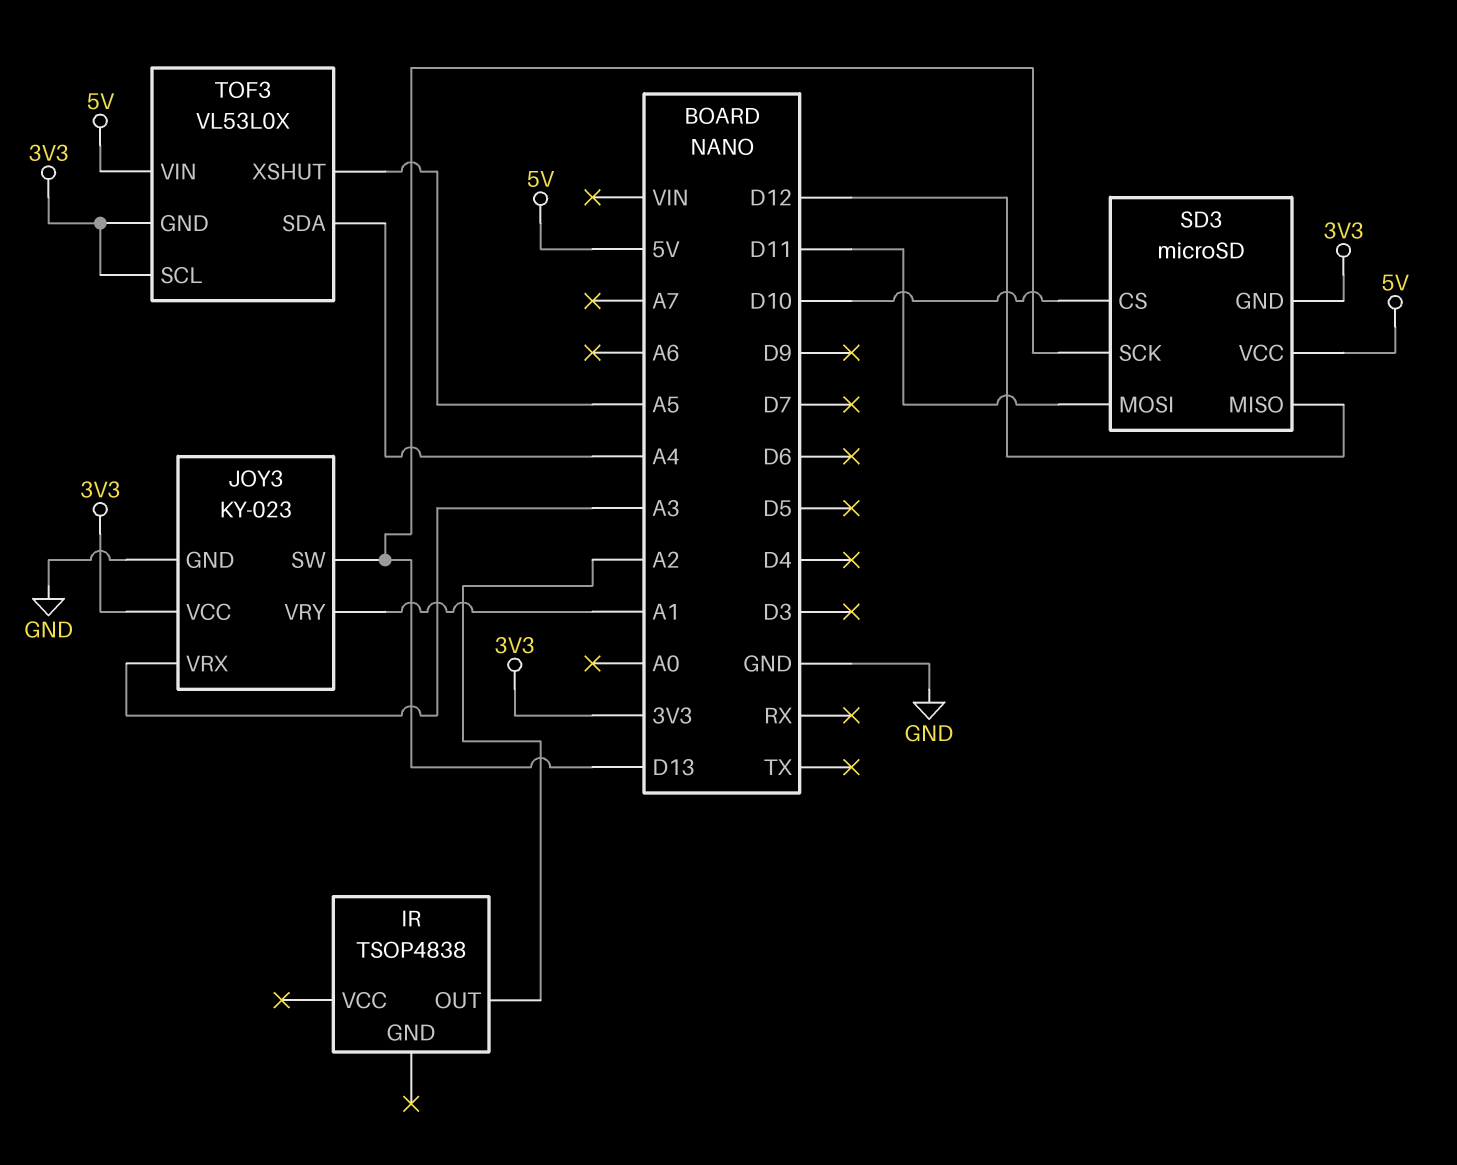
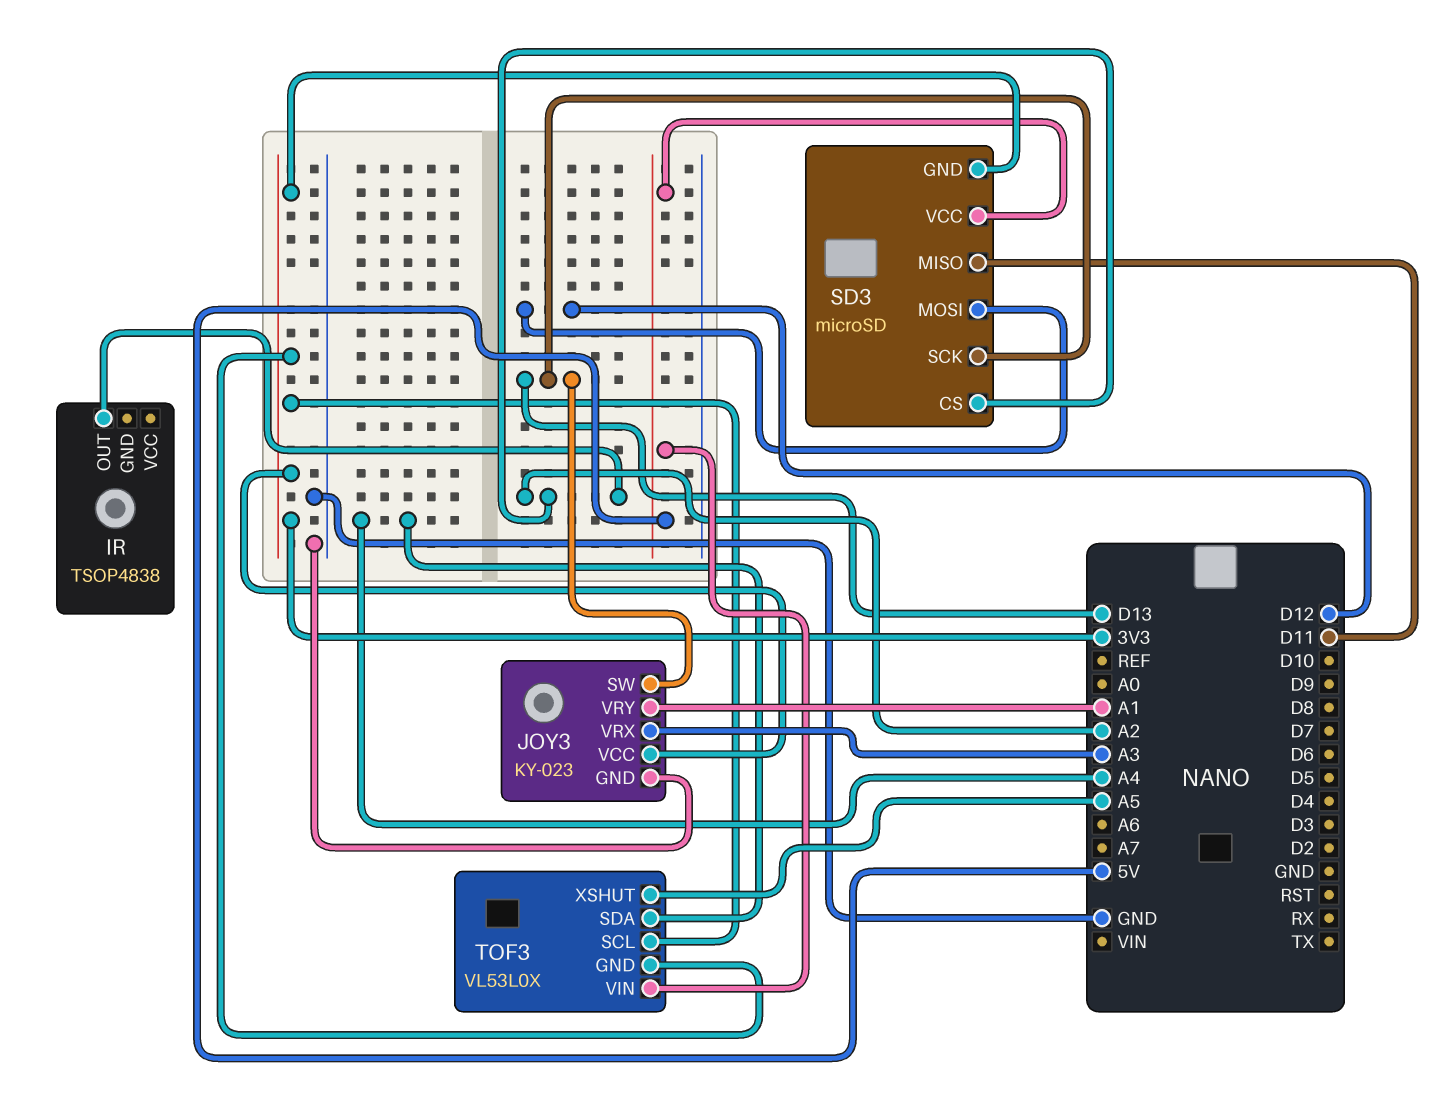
SD3 pin CS: D10 -> A2
SD3 pin MISO: D12 -> D11
SD3 pin MOSI: D11 -> D12

